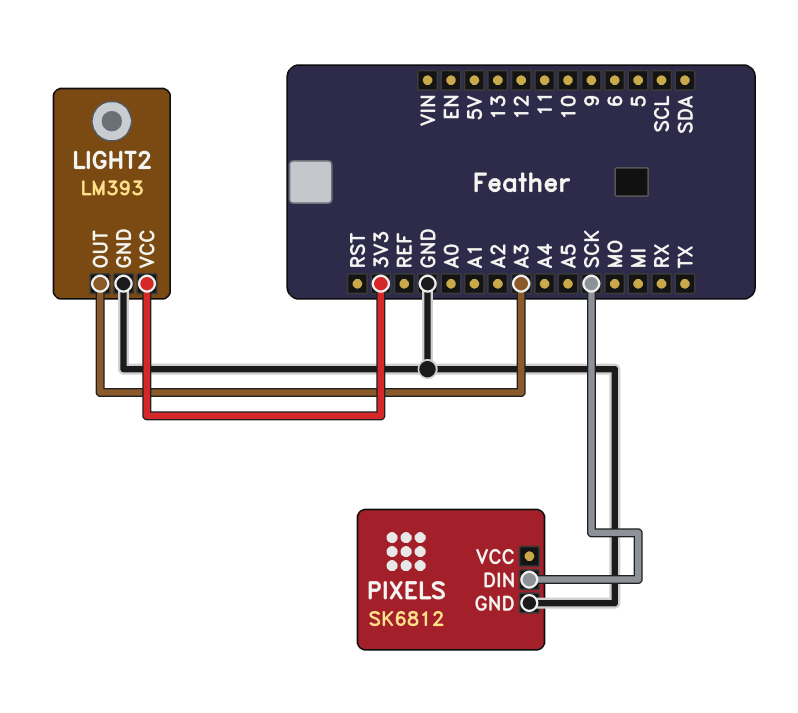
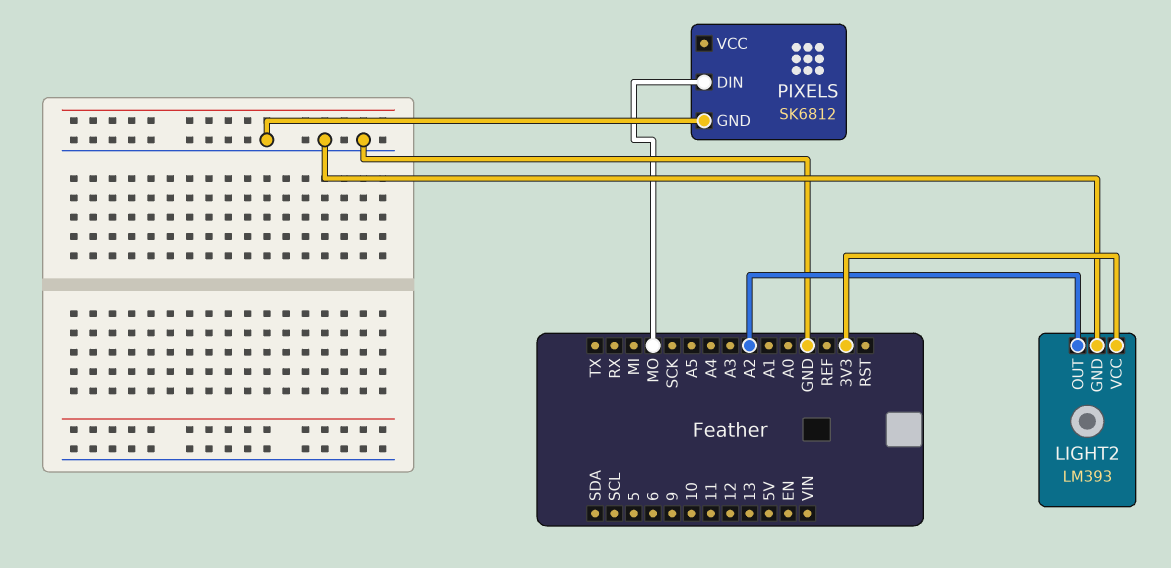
LIGHT2 pin OUT: A3 -> A2
PIXELS pin DIN: SCK -> MO

